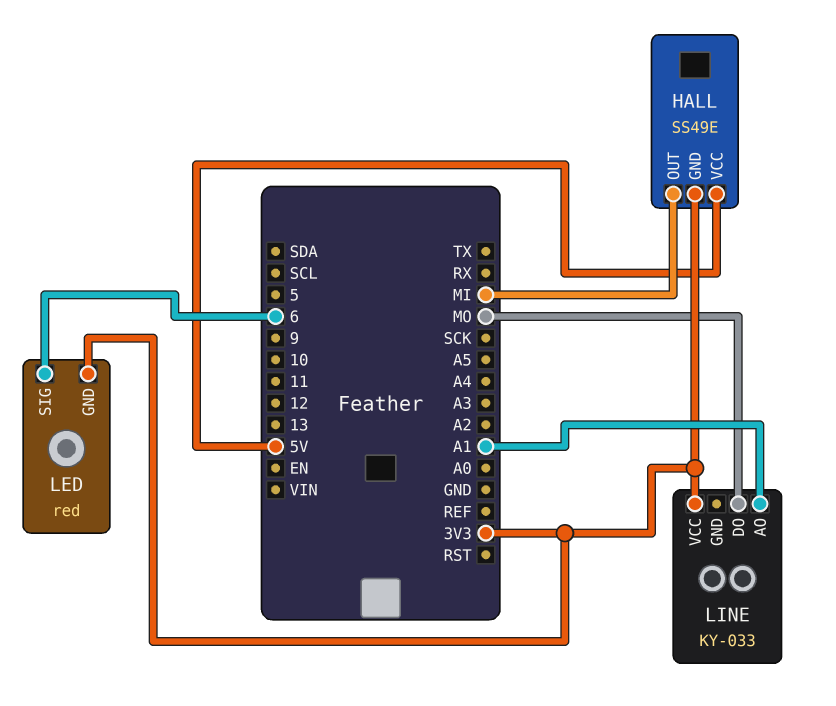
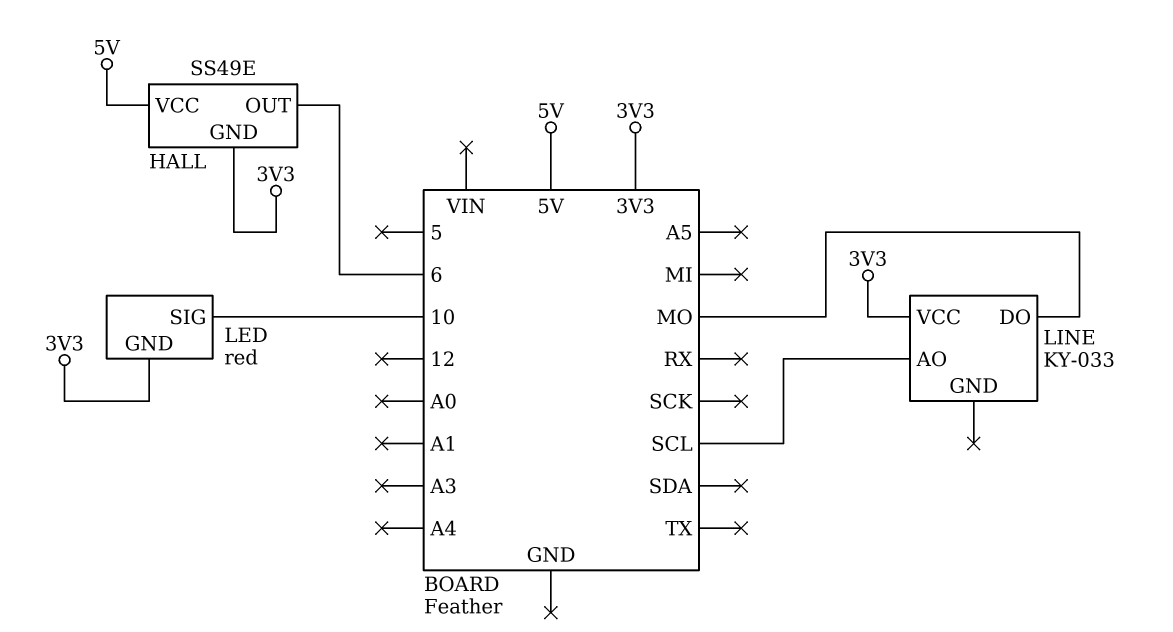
HALL pin OUT: MI -> 6
LED pin SIG: 6 -> 10
LINE pin AO: A1 -> SCL

